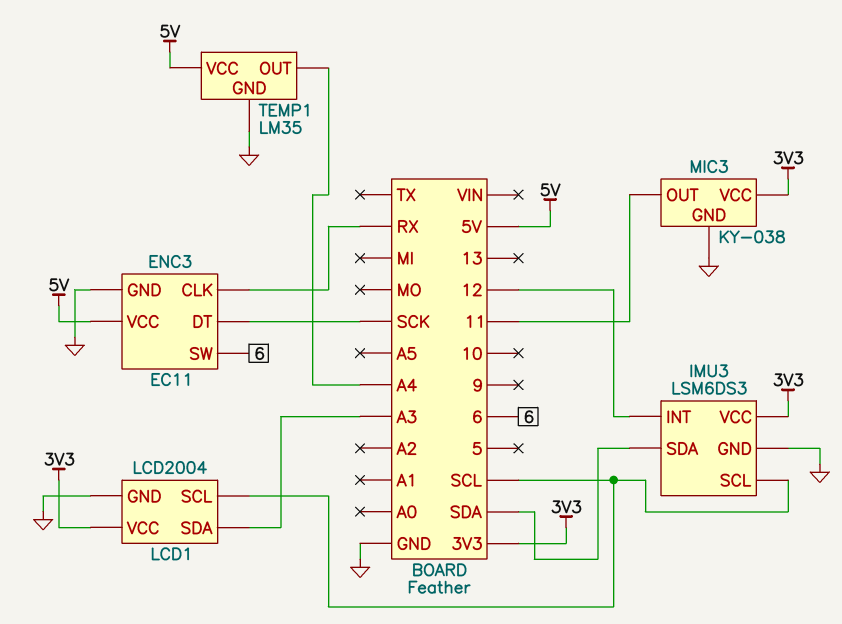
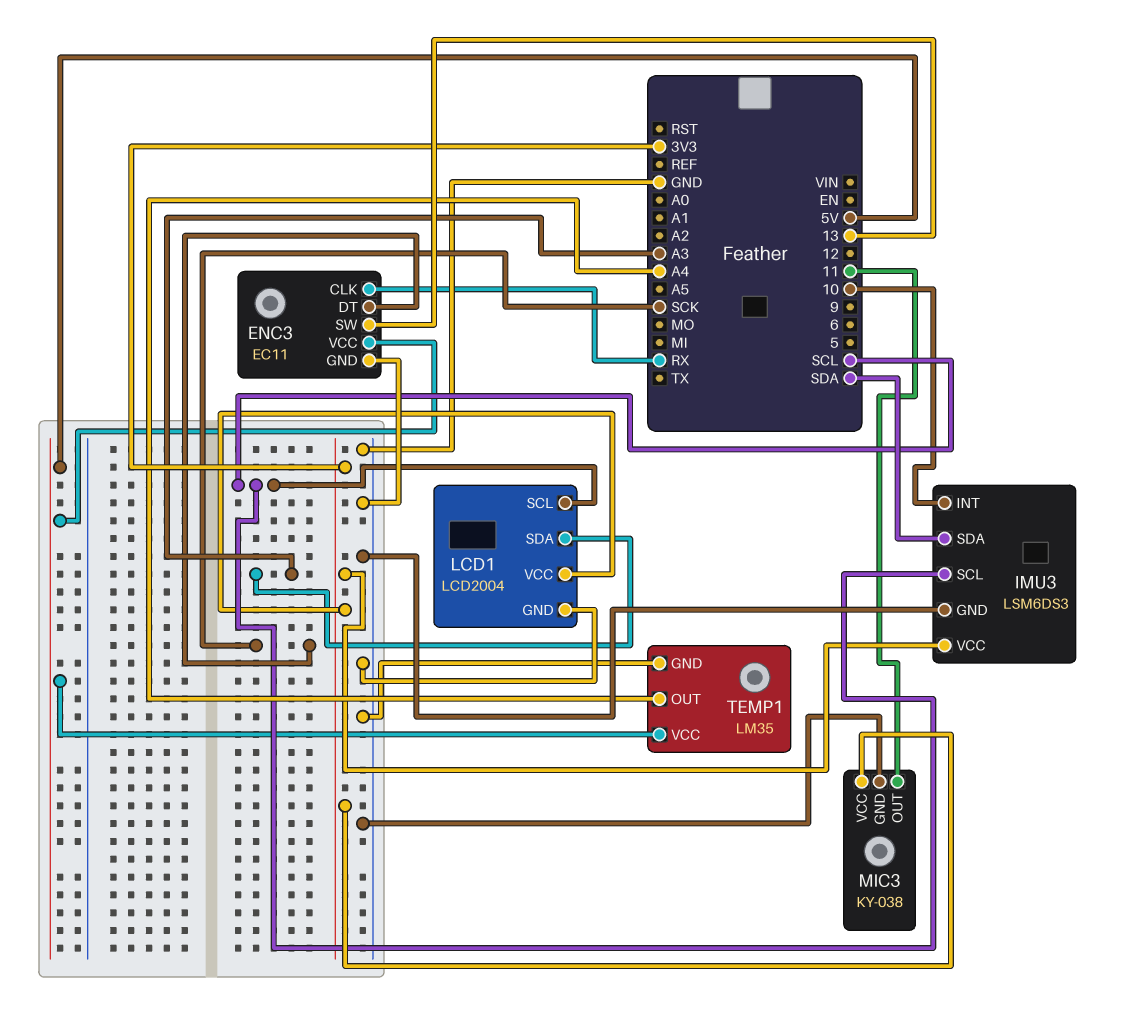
ENC3 pin SW: 6 -> 13
IMU3 pin INT: 12 -> 10

